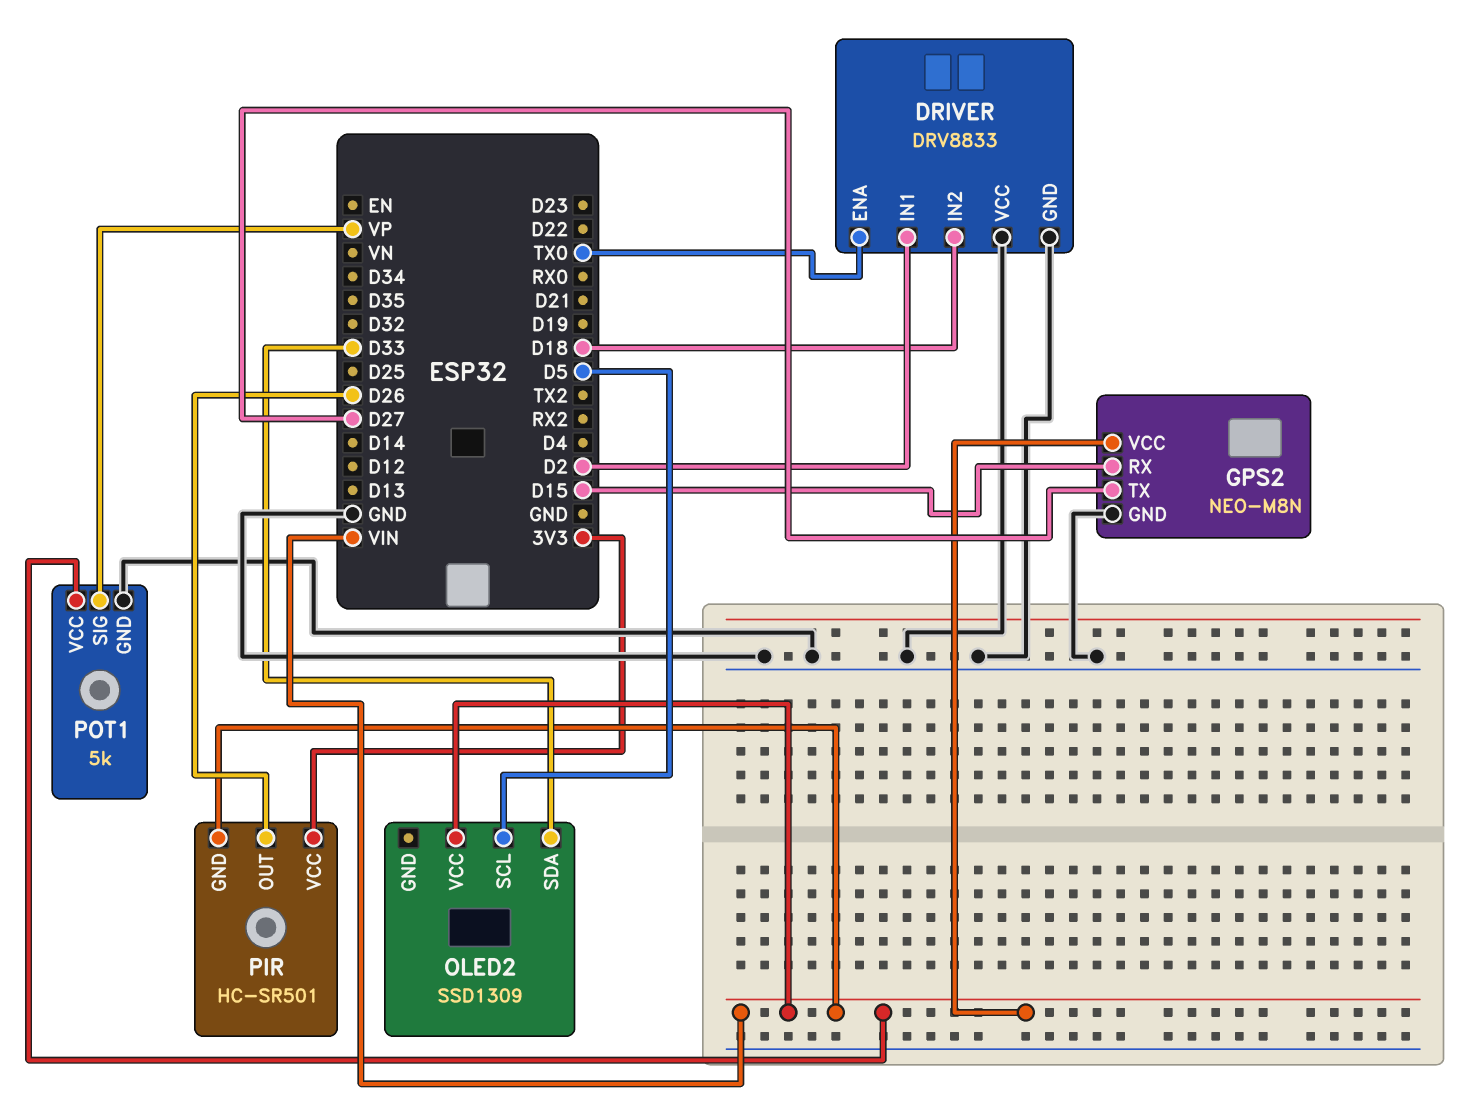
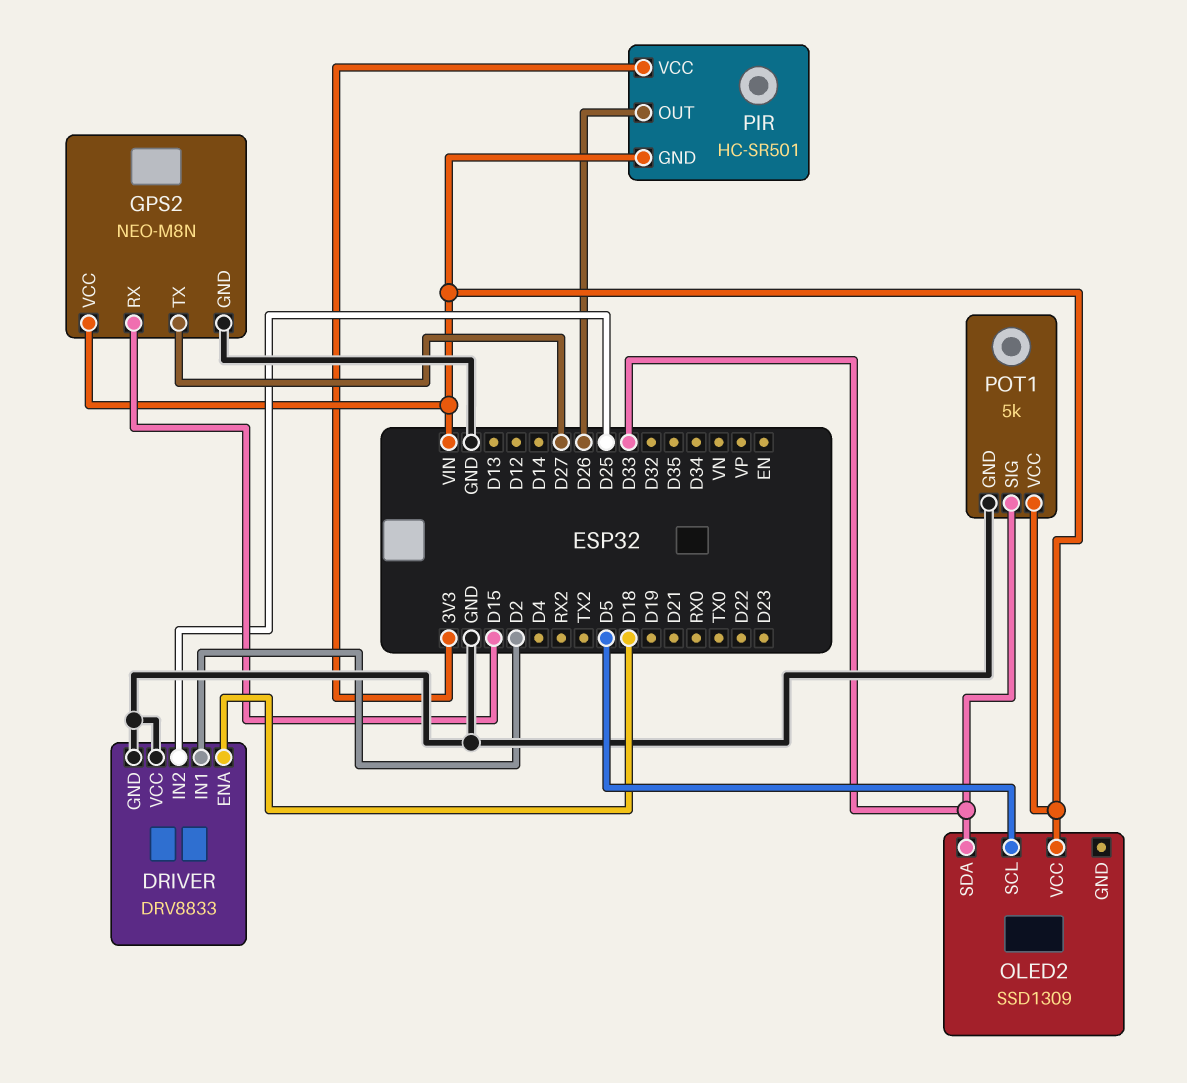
DRIVER pin ENA: TX0 -> D18
DRIVER pin IN2: D18 -> D25
POT1 pin SIG: VP -> D33

